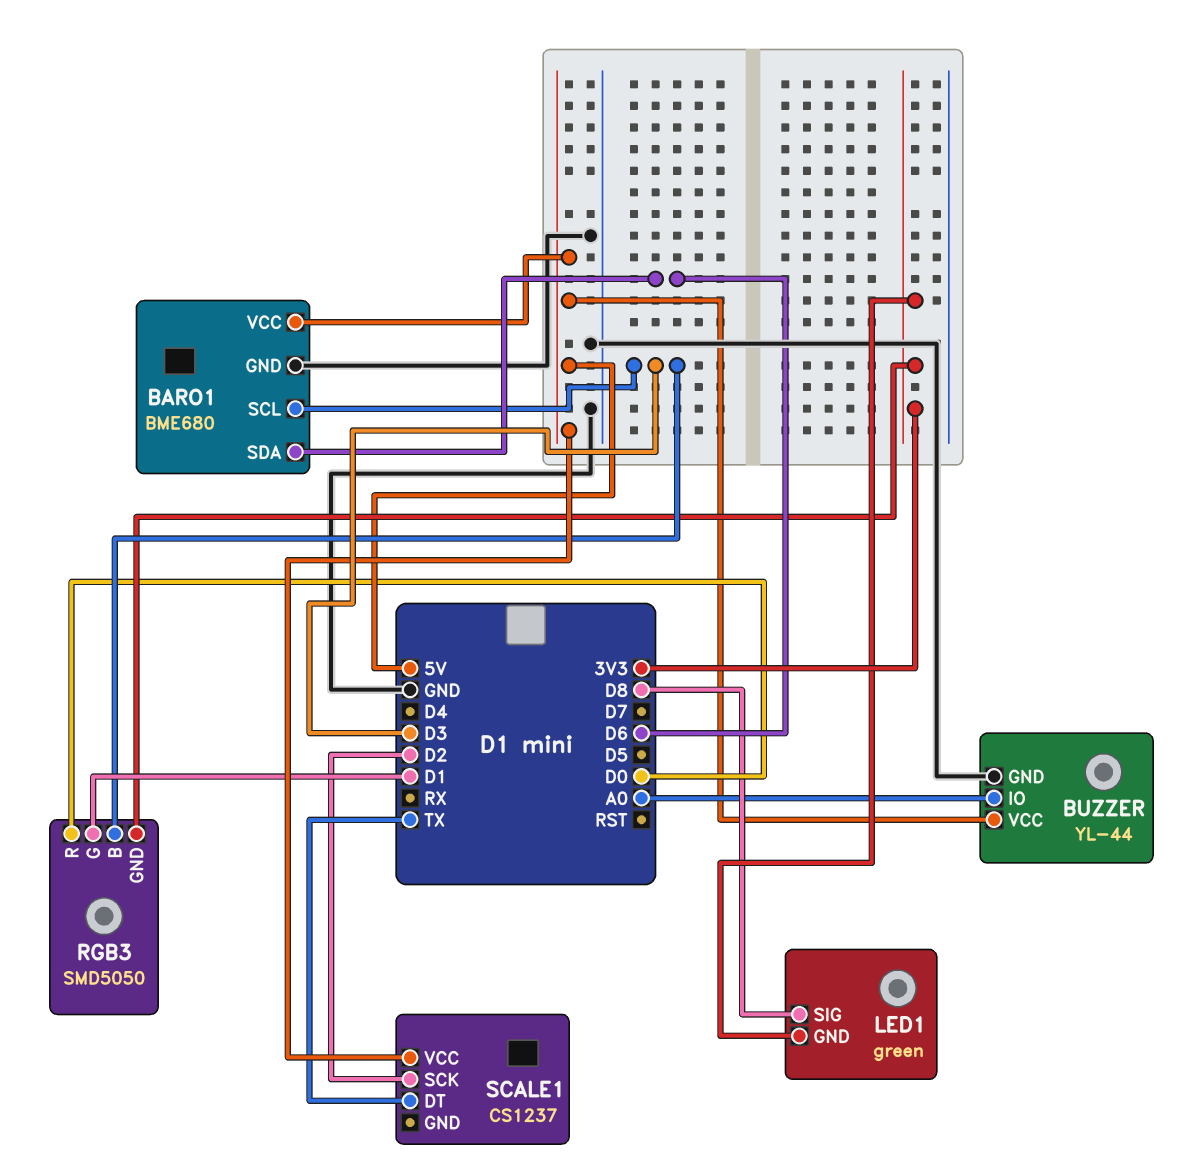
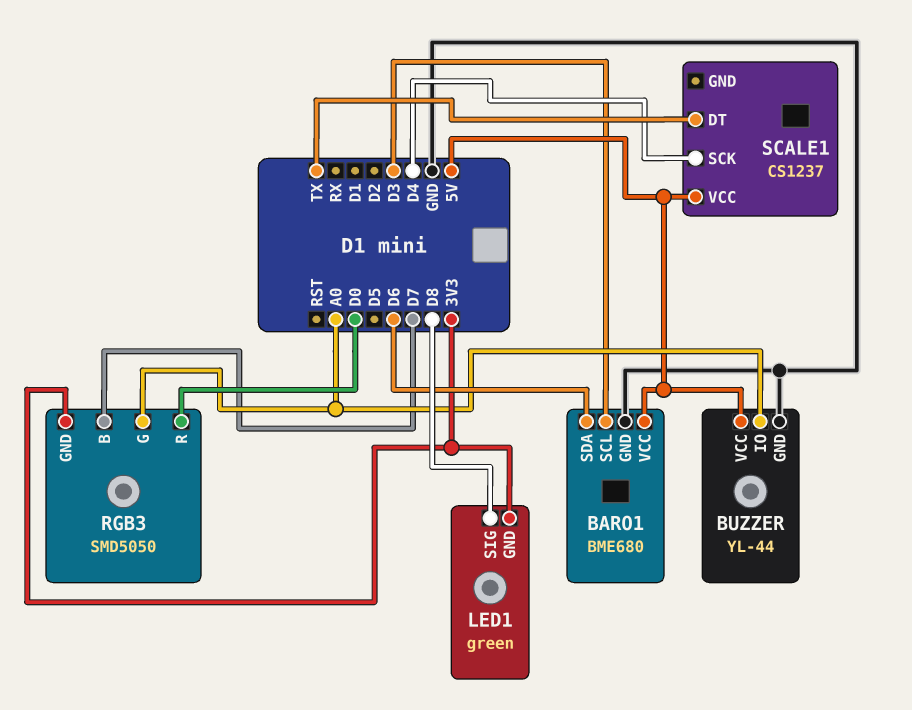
RGB3 pin B: D3 -> D7
RGB3 pin G: D1 -> A0
SCALE1 pin SCK: D2 -> D4

